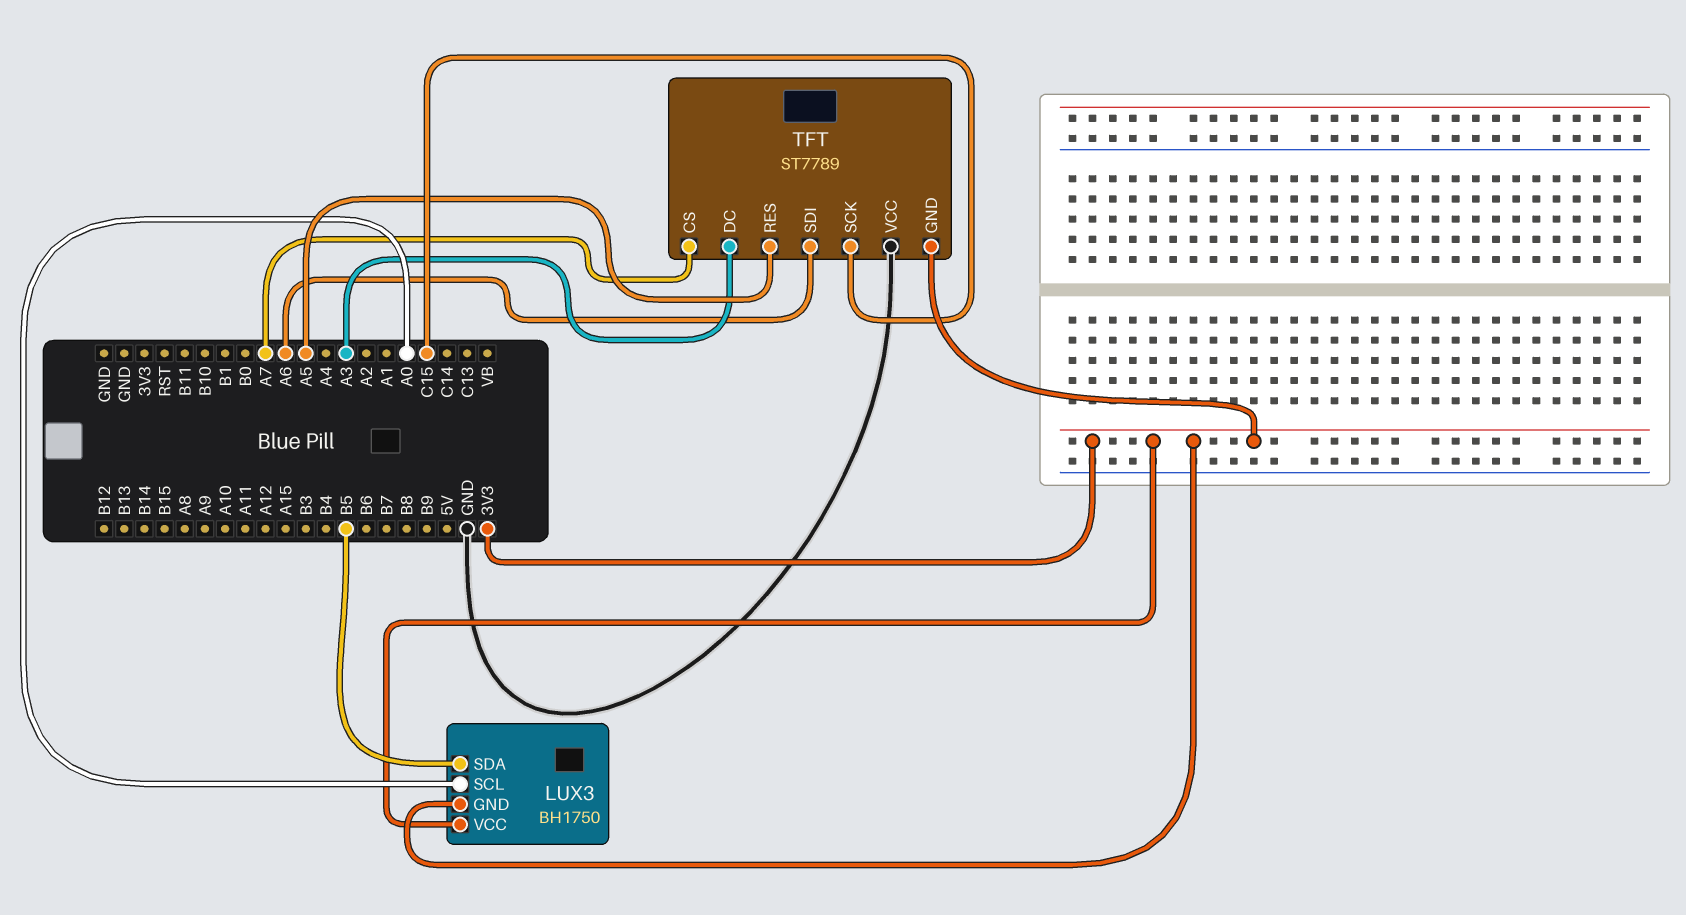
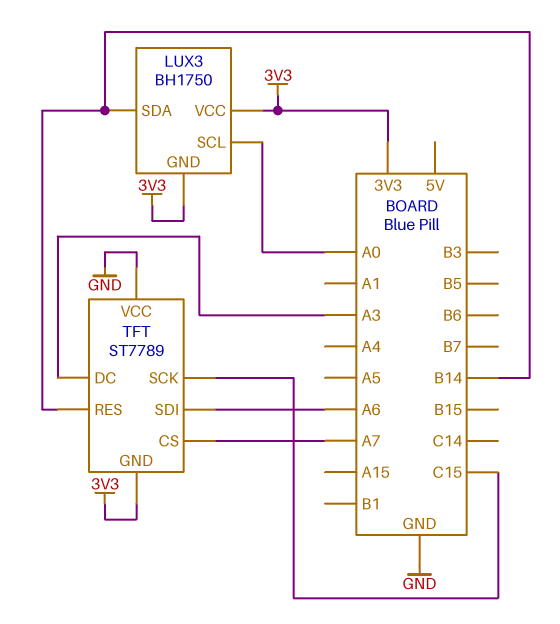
LUX3 pin SDA: B5 -> B14
TFT pin RES: A5 -> B14

